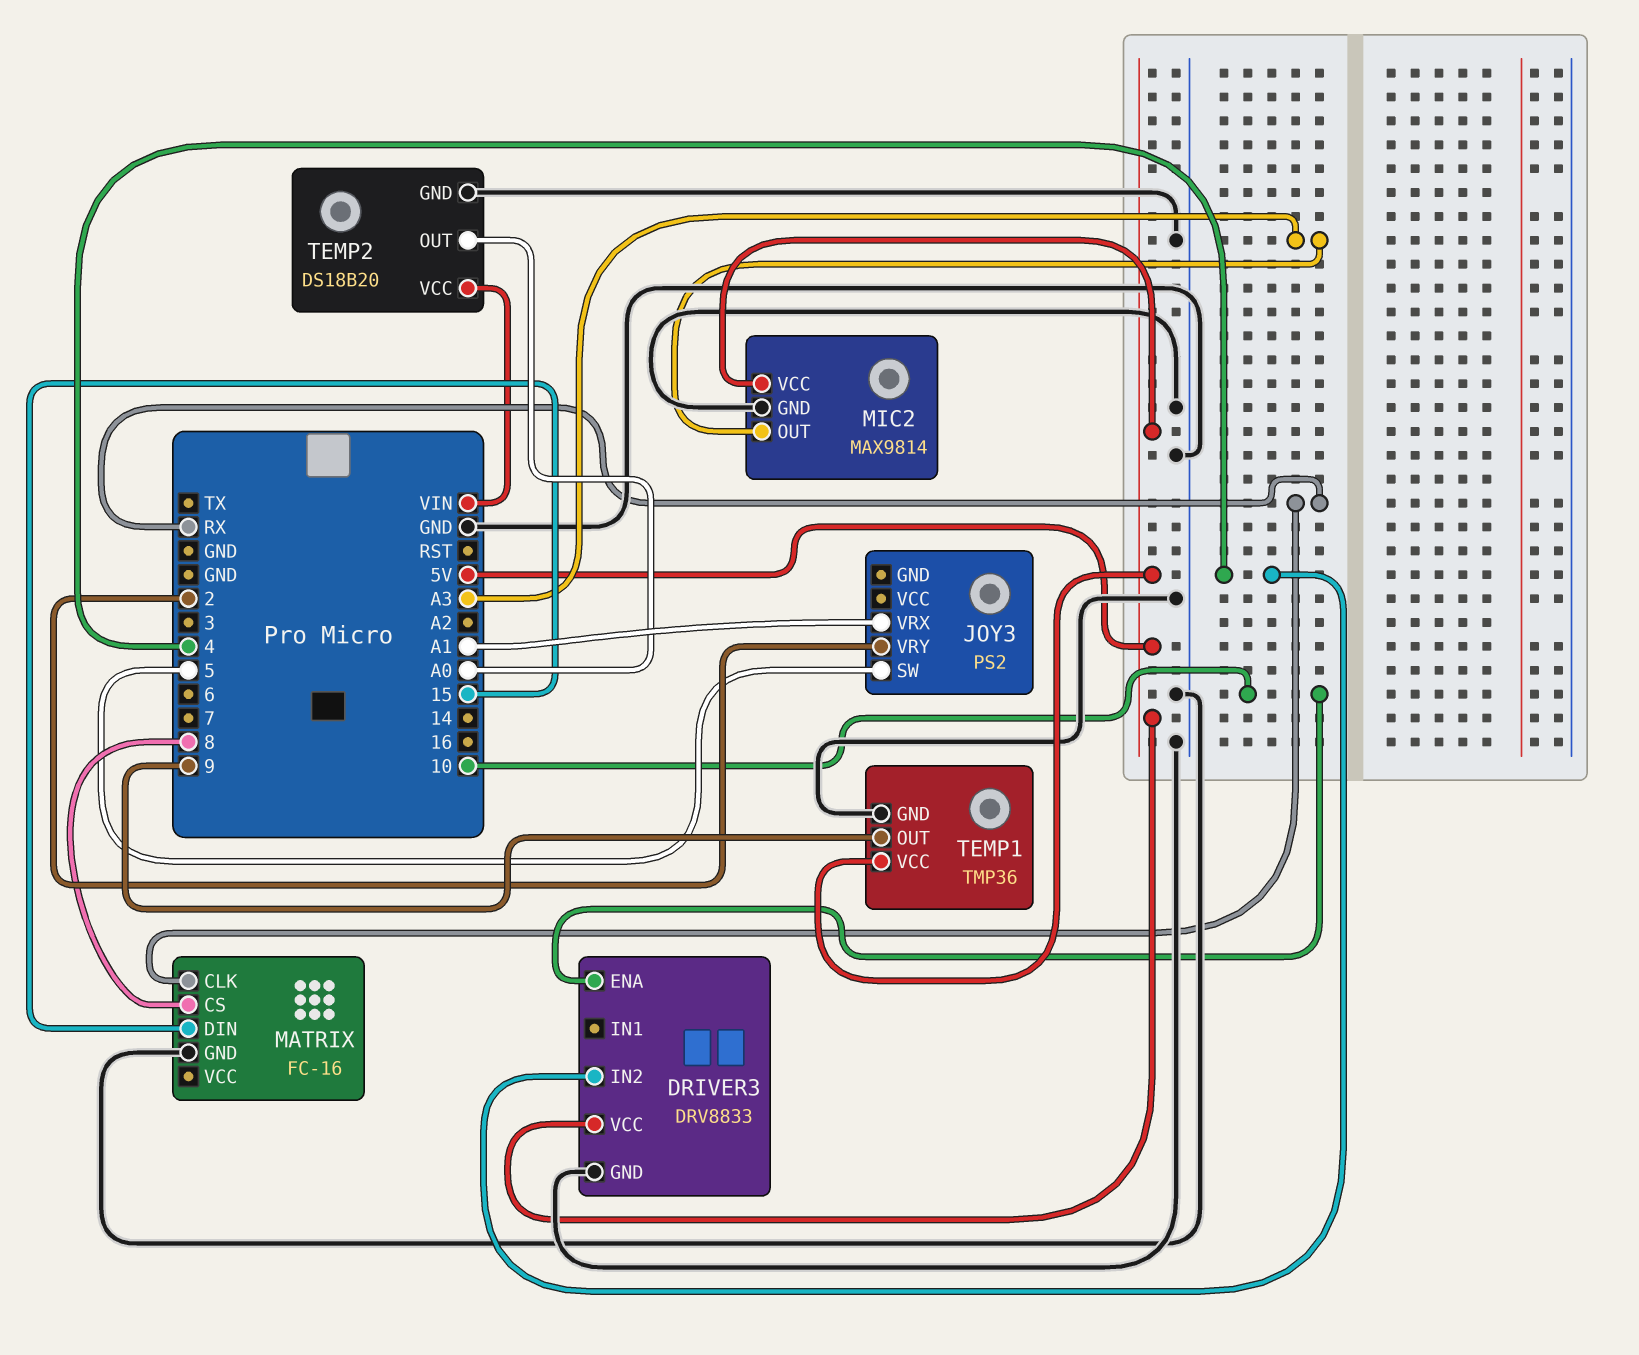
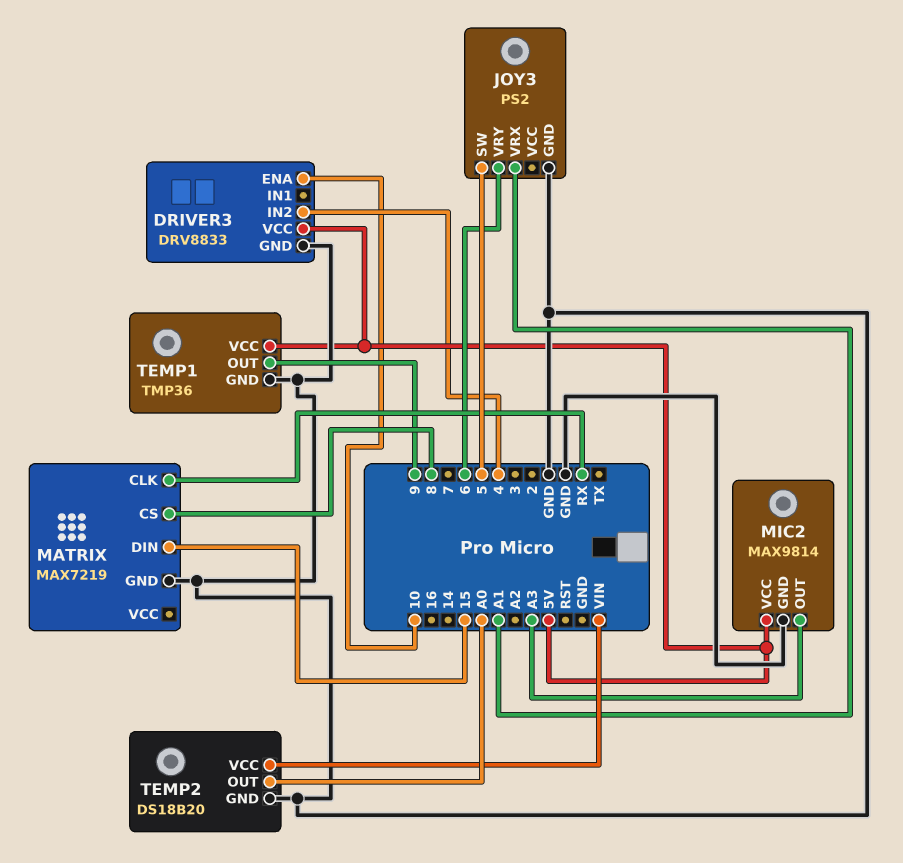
JOY3 pin GND: none -> GND
JOY3 pin VRY: 2 -> 6
MATRIX: FC-16 -> MAX7219

